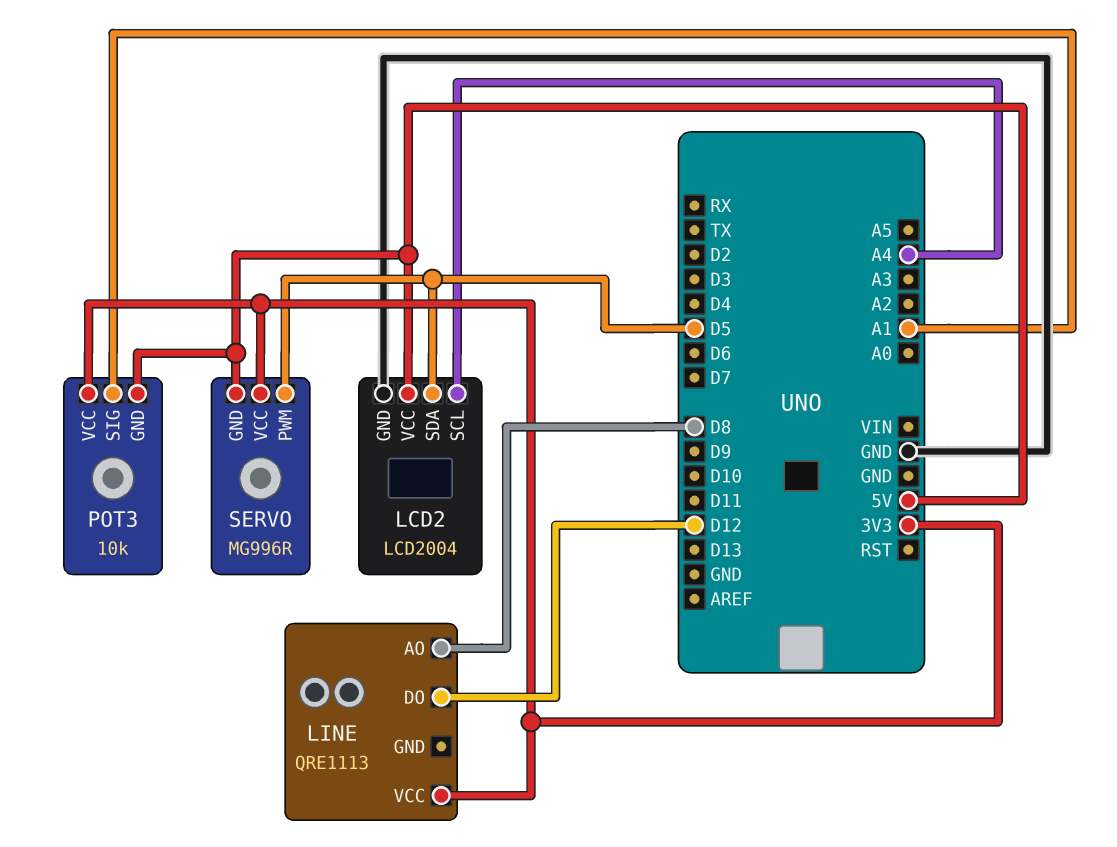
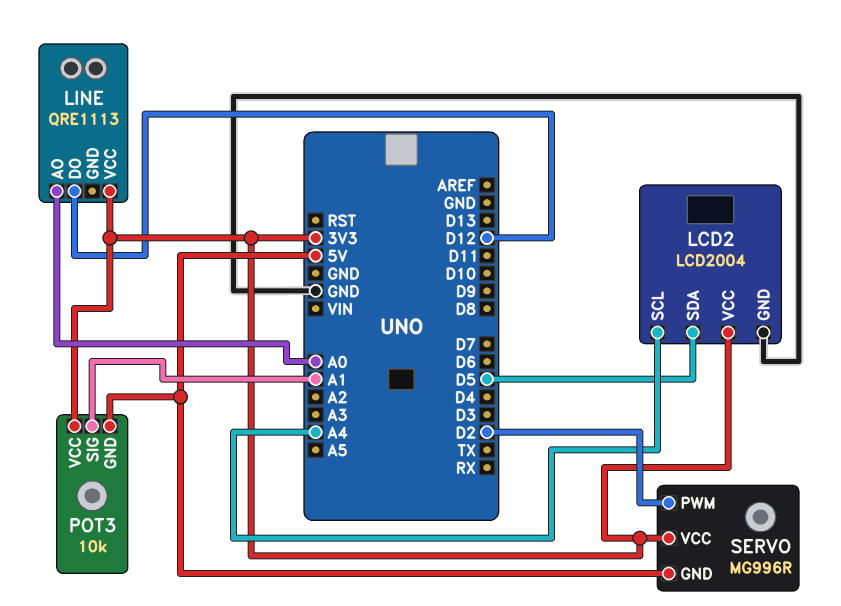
LCD2 pin VCC: 5V -> 3V3
LINE pin AO: D8 -> A0
SERVO pin PWM: D5 -> D2

